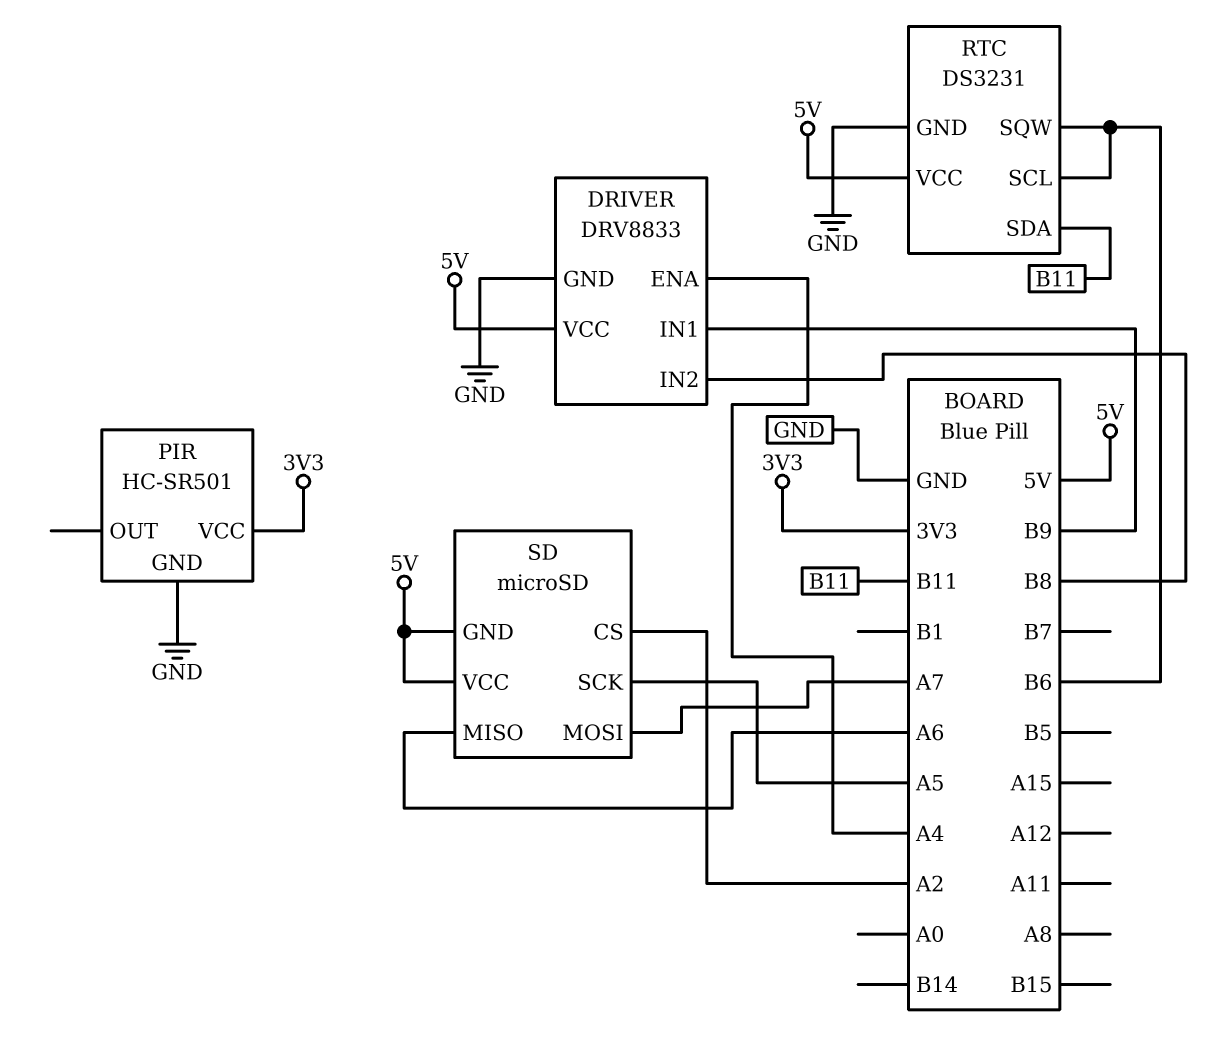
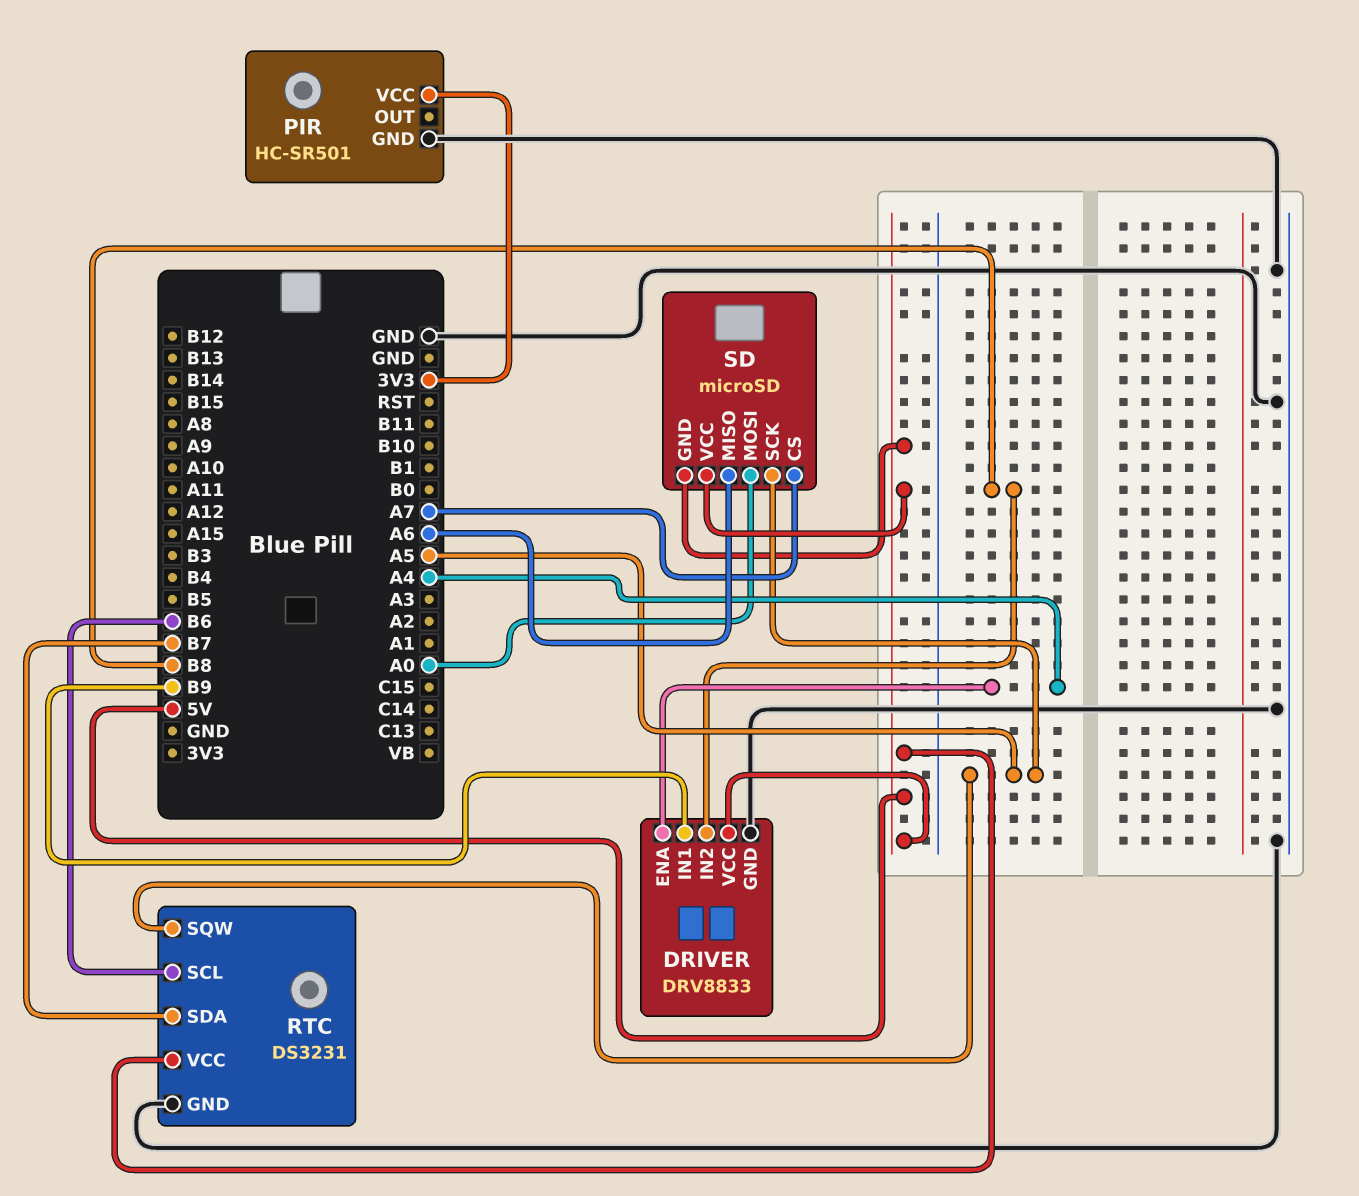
RTC pin SDA: B11 -> B7
RTC pin SQW: B6 -> A5
SD pin CS: A2 -> A7
SD pin MOSI: A7 -> A0

